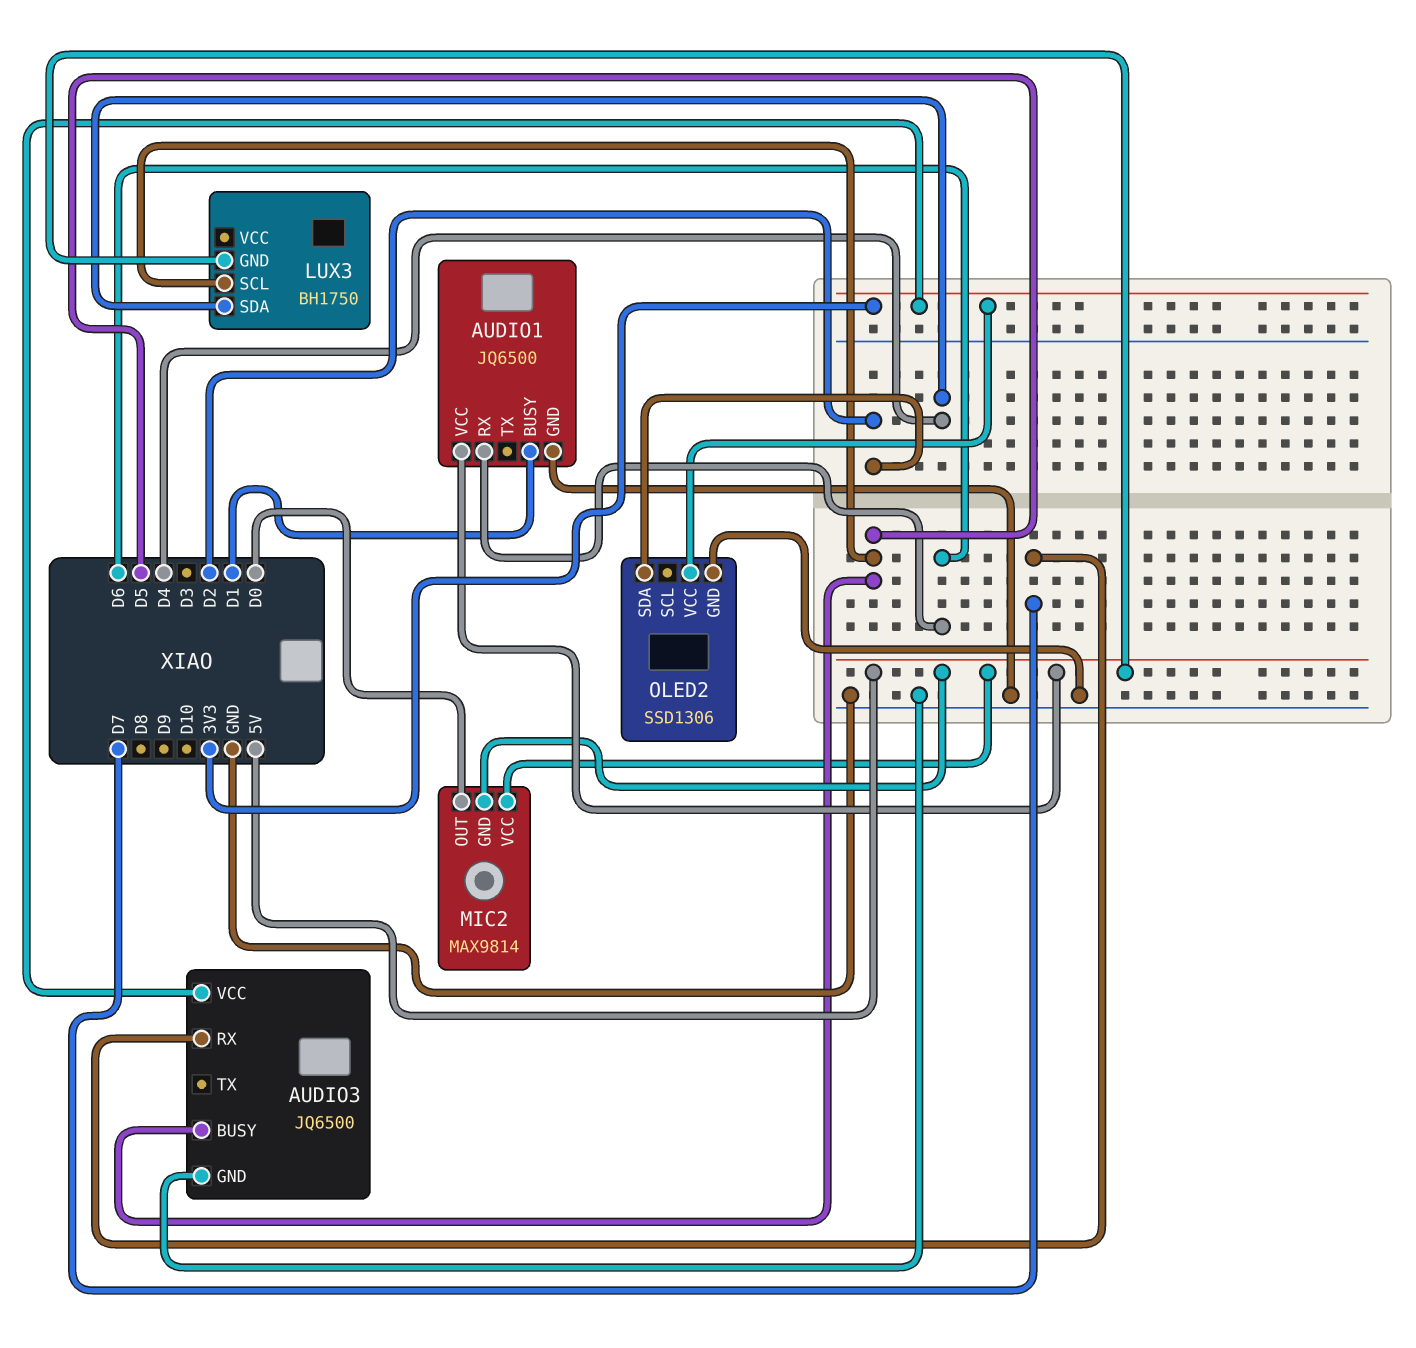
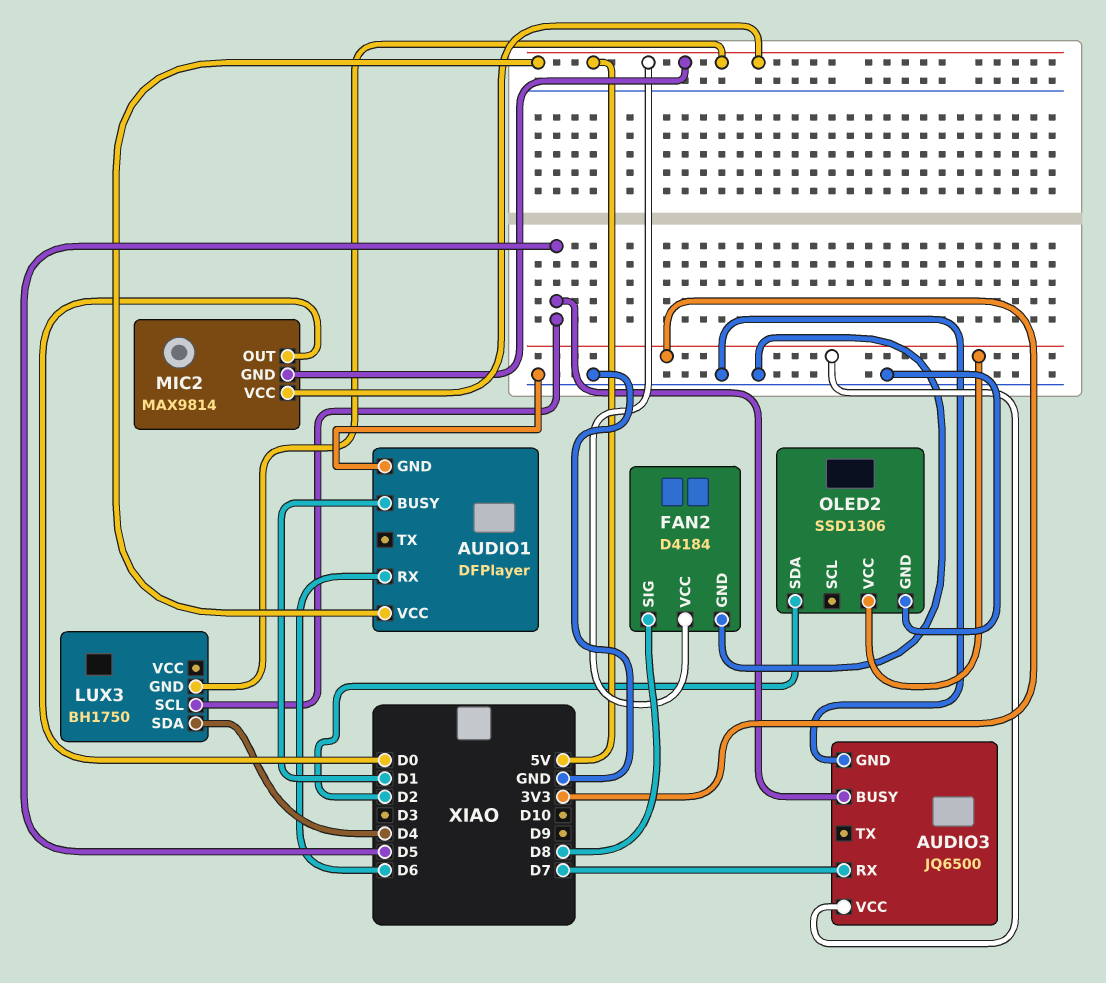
AUDIO1: JQ6500 -> DFPlayer
FAN2: none -> D4184
FAN2 pin GND: none -> GND
FAN2 pin SIG: none -> D8
FAN2 pin VCC: none -> 5V

